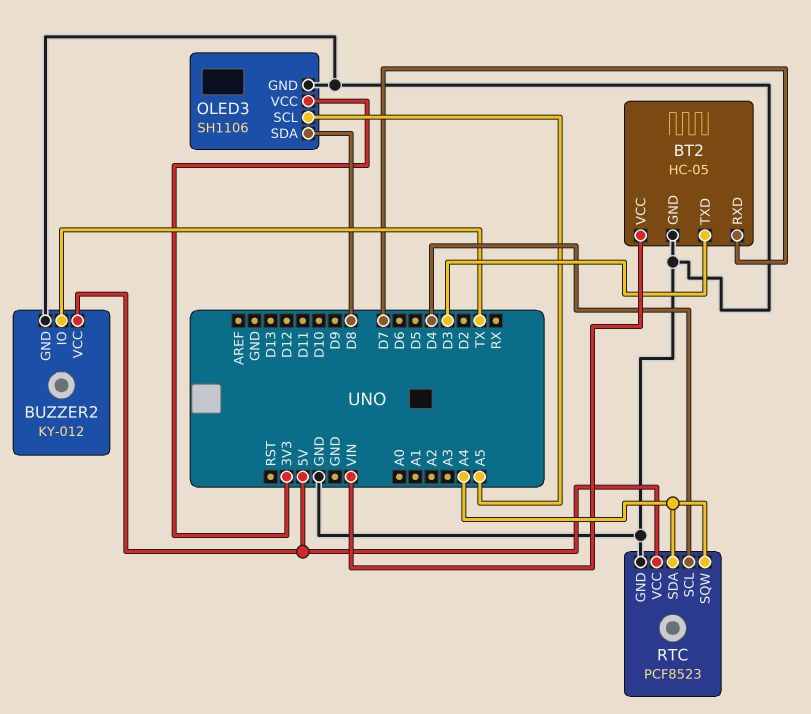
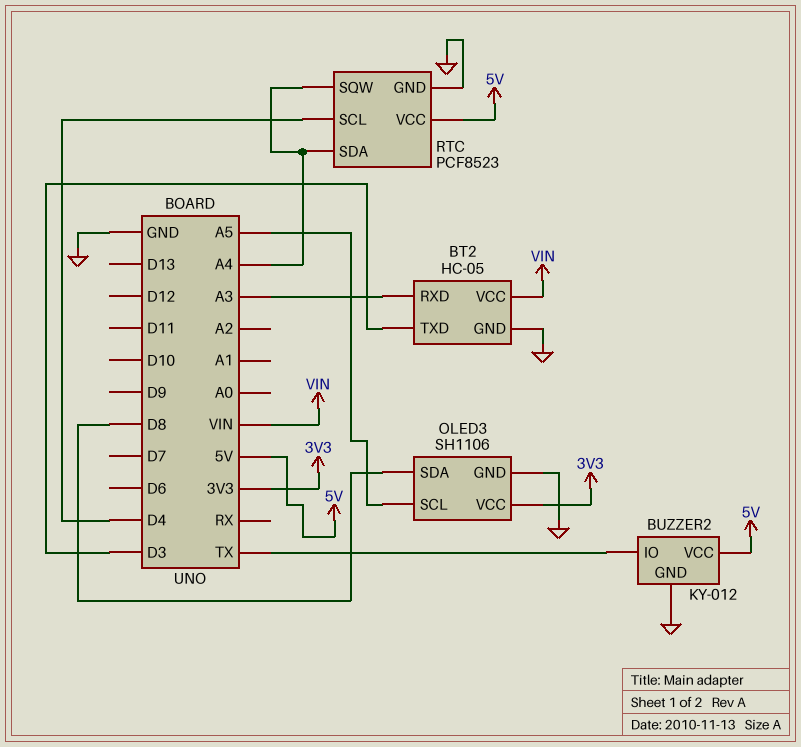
BT2 pin RXD: D7 -> A3

